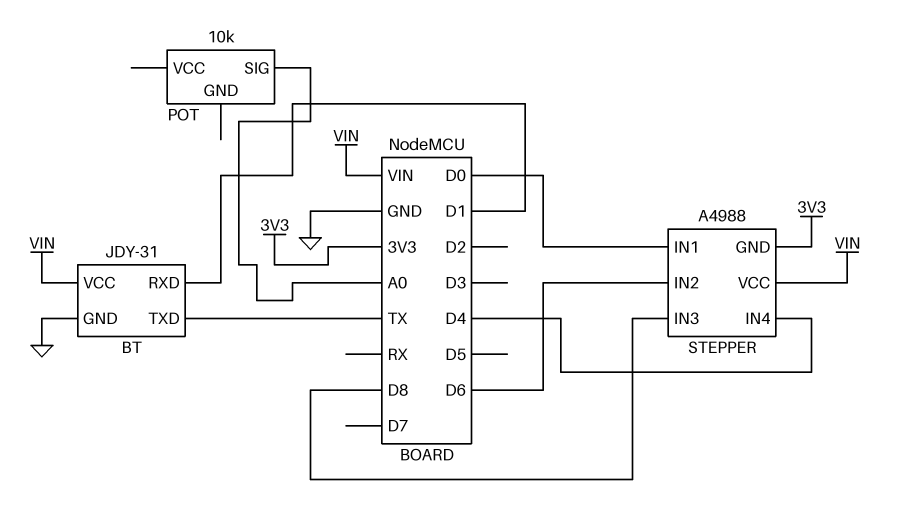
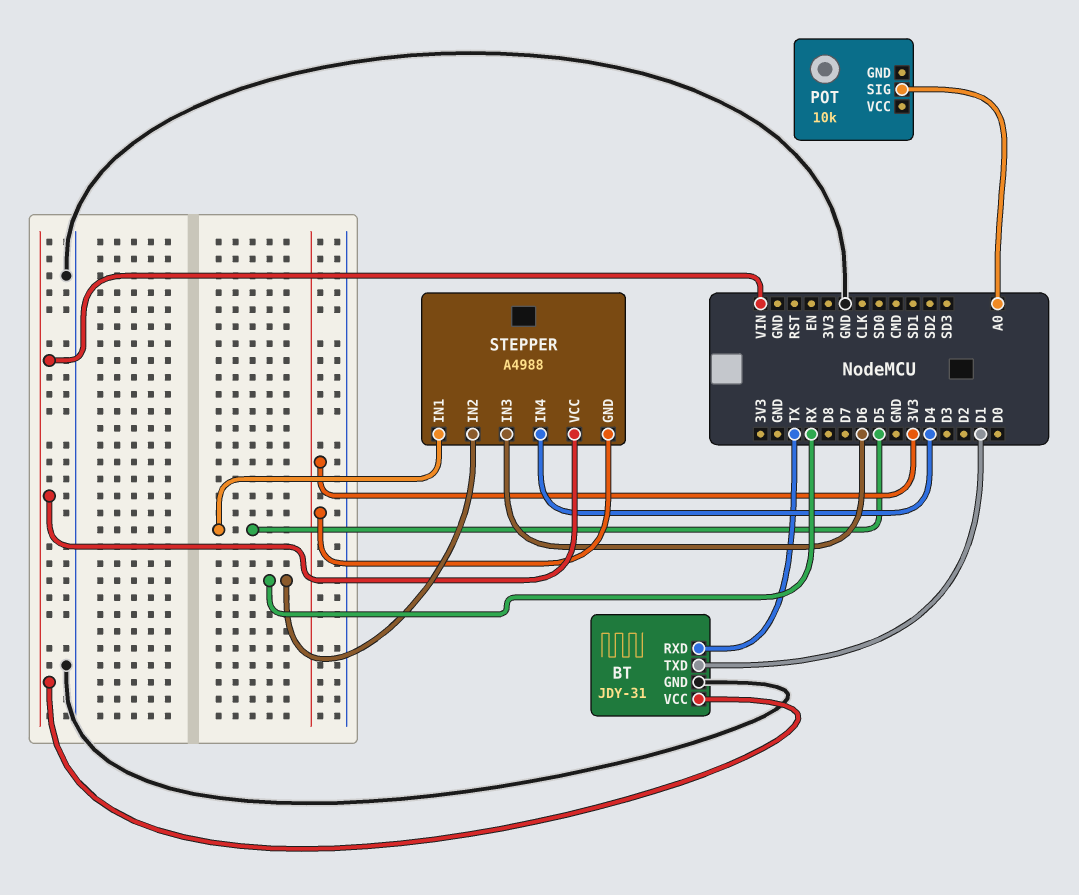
BT pin RXD: D1 -> TX
BT pin TXD: TX -> D1
STEPPER pin IN1: D0 -> D5
STEPPER pin IN2: D6 -> RX
STEPPER pin IN3: D8 -> D6

